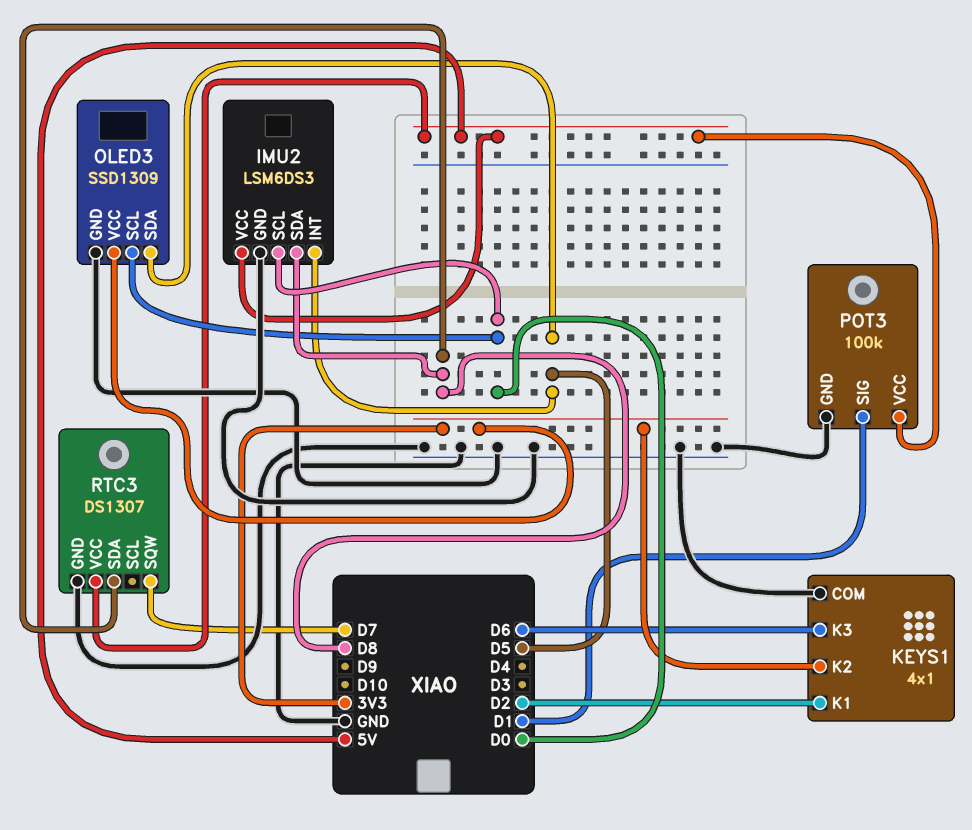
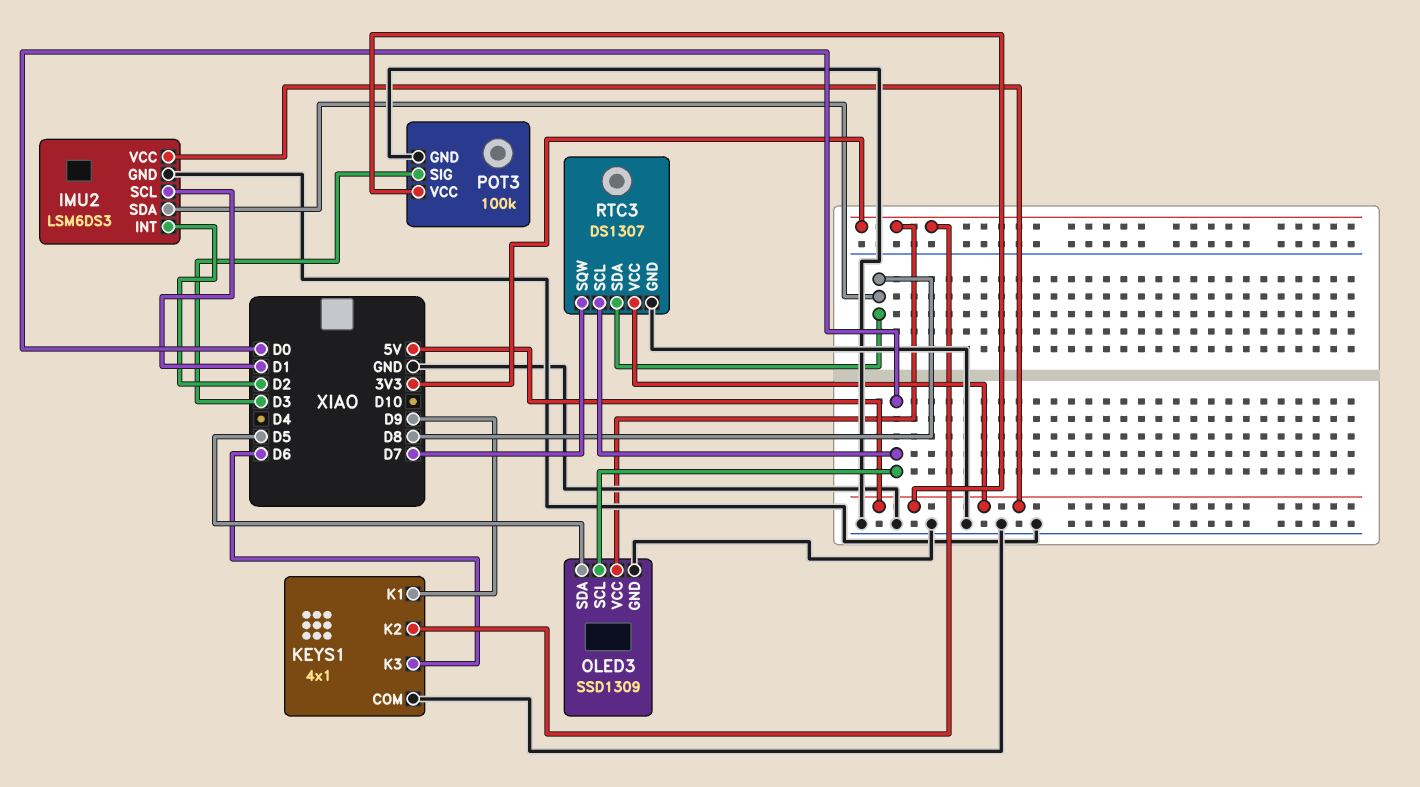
IMU2 pin INT: D5 -> D2
IMU2 pin SCL: D0 -> D1
KEYS1 pin K1: D2 -> D9
POT3 pin SIG: D1 -> D3
RTC3 pin SCL: none -> D0

